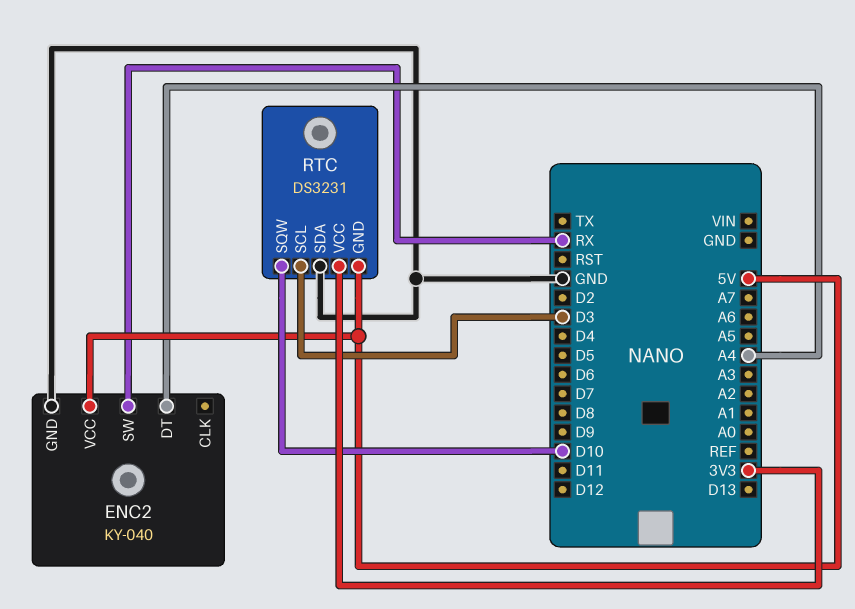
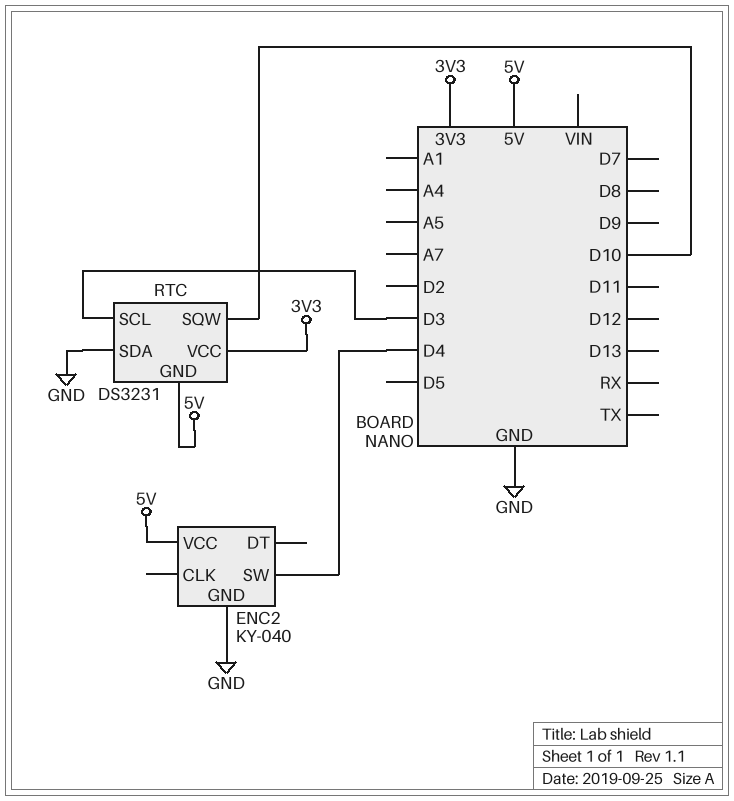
ENC2 pin DT: A4 -> none
ENC2 pin SW: RX -> D4

